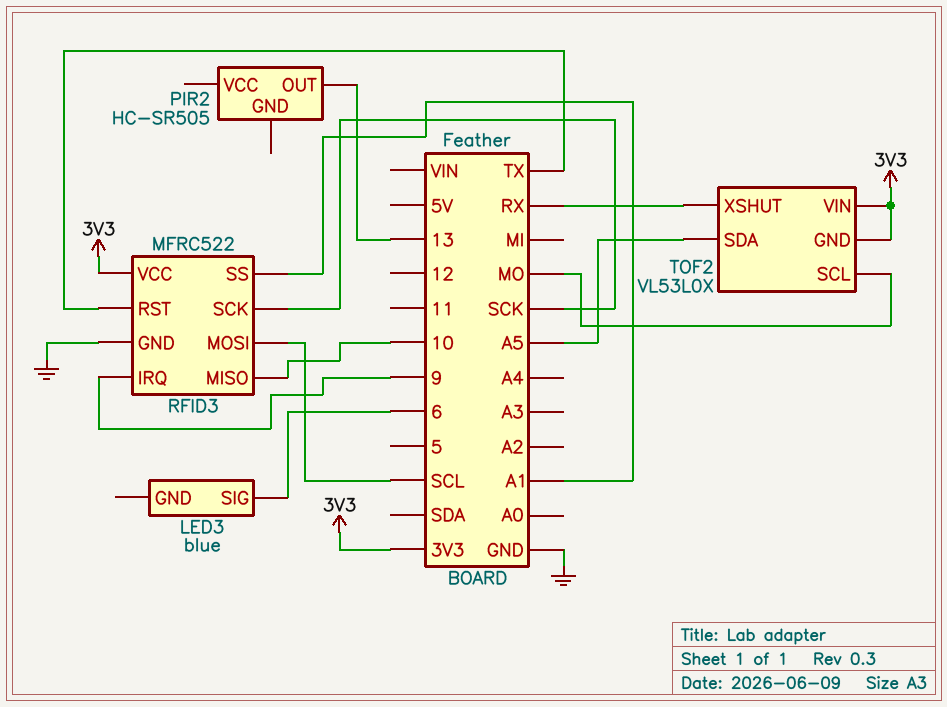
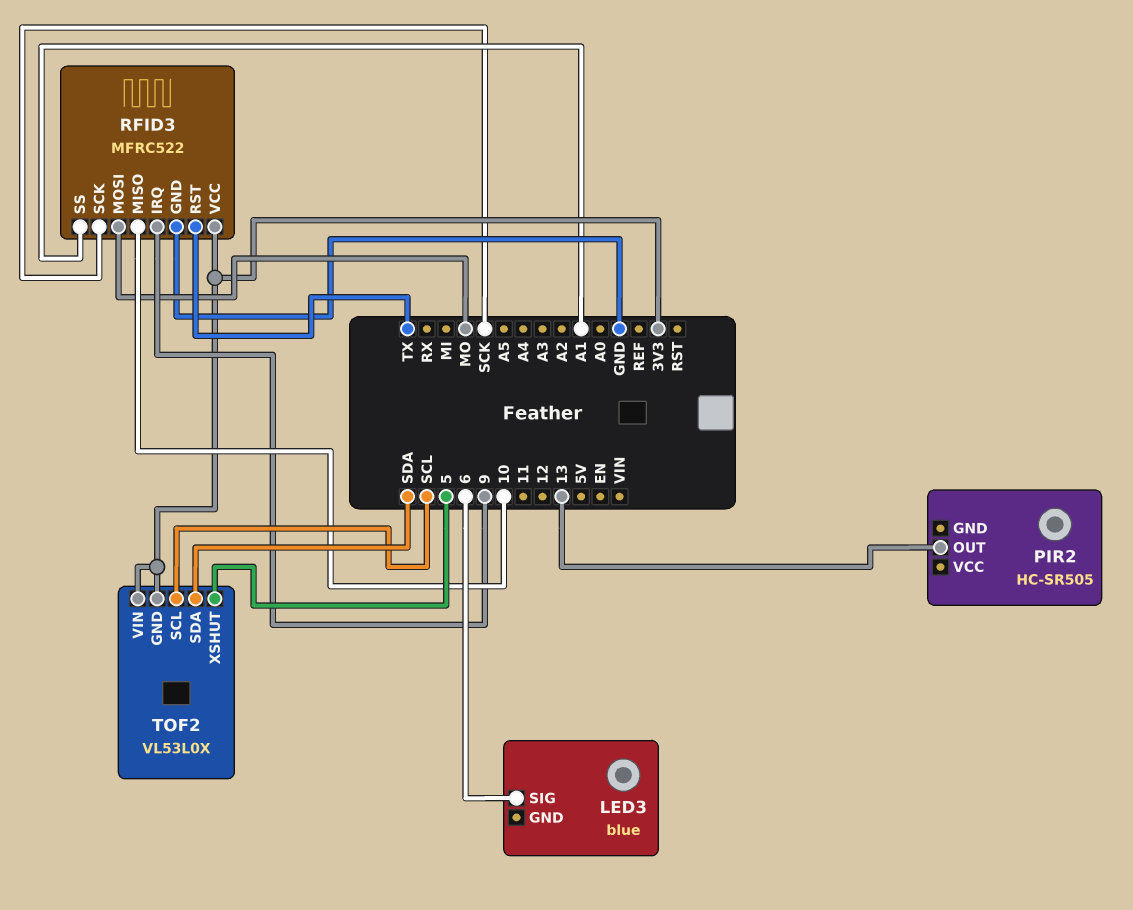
RFID3 pin MOSI: SCL -> MO
TOF2 pin SCL: MO -> SCL
TOF2 pin SDA: A5 -> SDA
TOF2 pin XSHUT: RX -> 5

